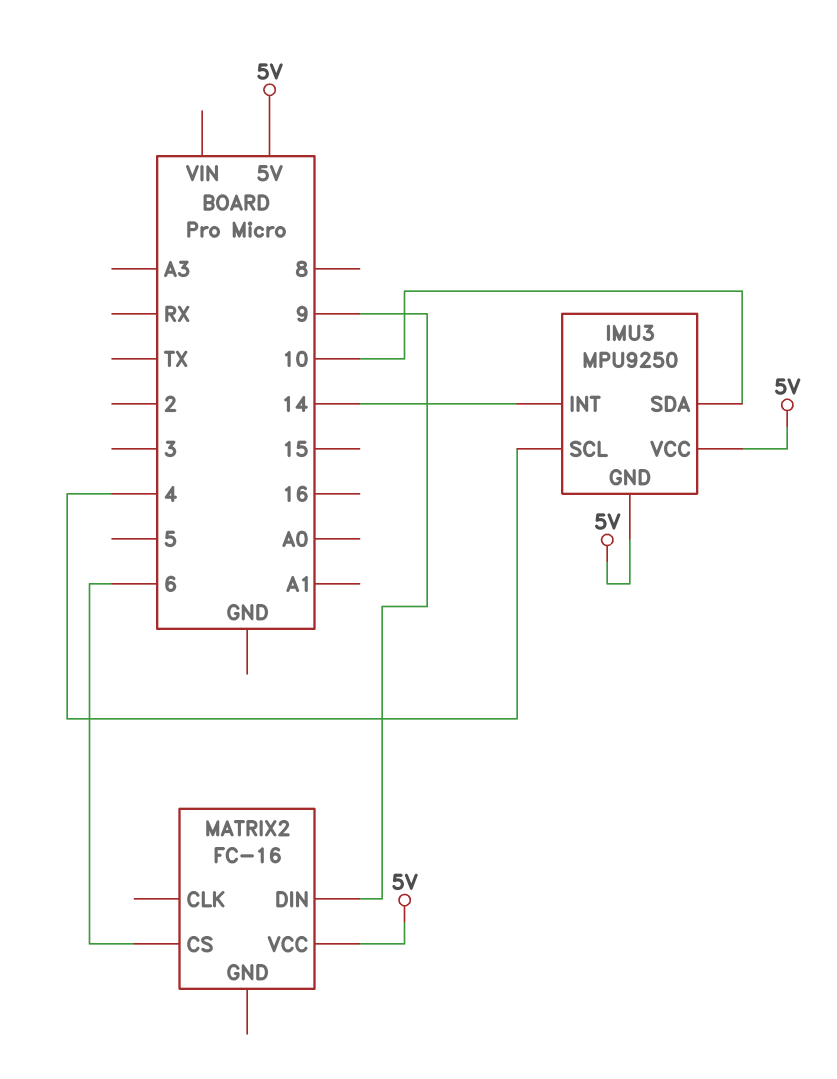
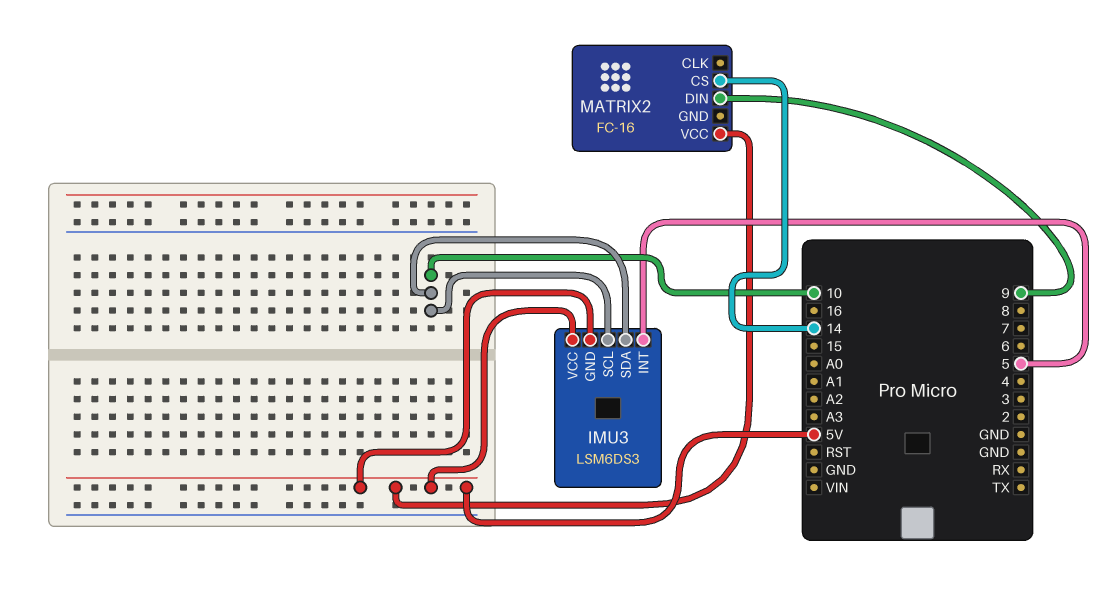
IMU3: MPU9250 -> LSM6DS3
IMU3 pin INT: 14 -> 5
IMU3 pin SCL: 4 -> 10
MATRIX2 pin CS: 6 -> 14

